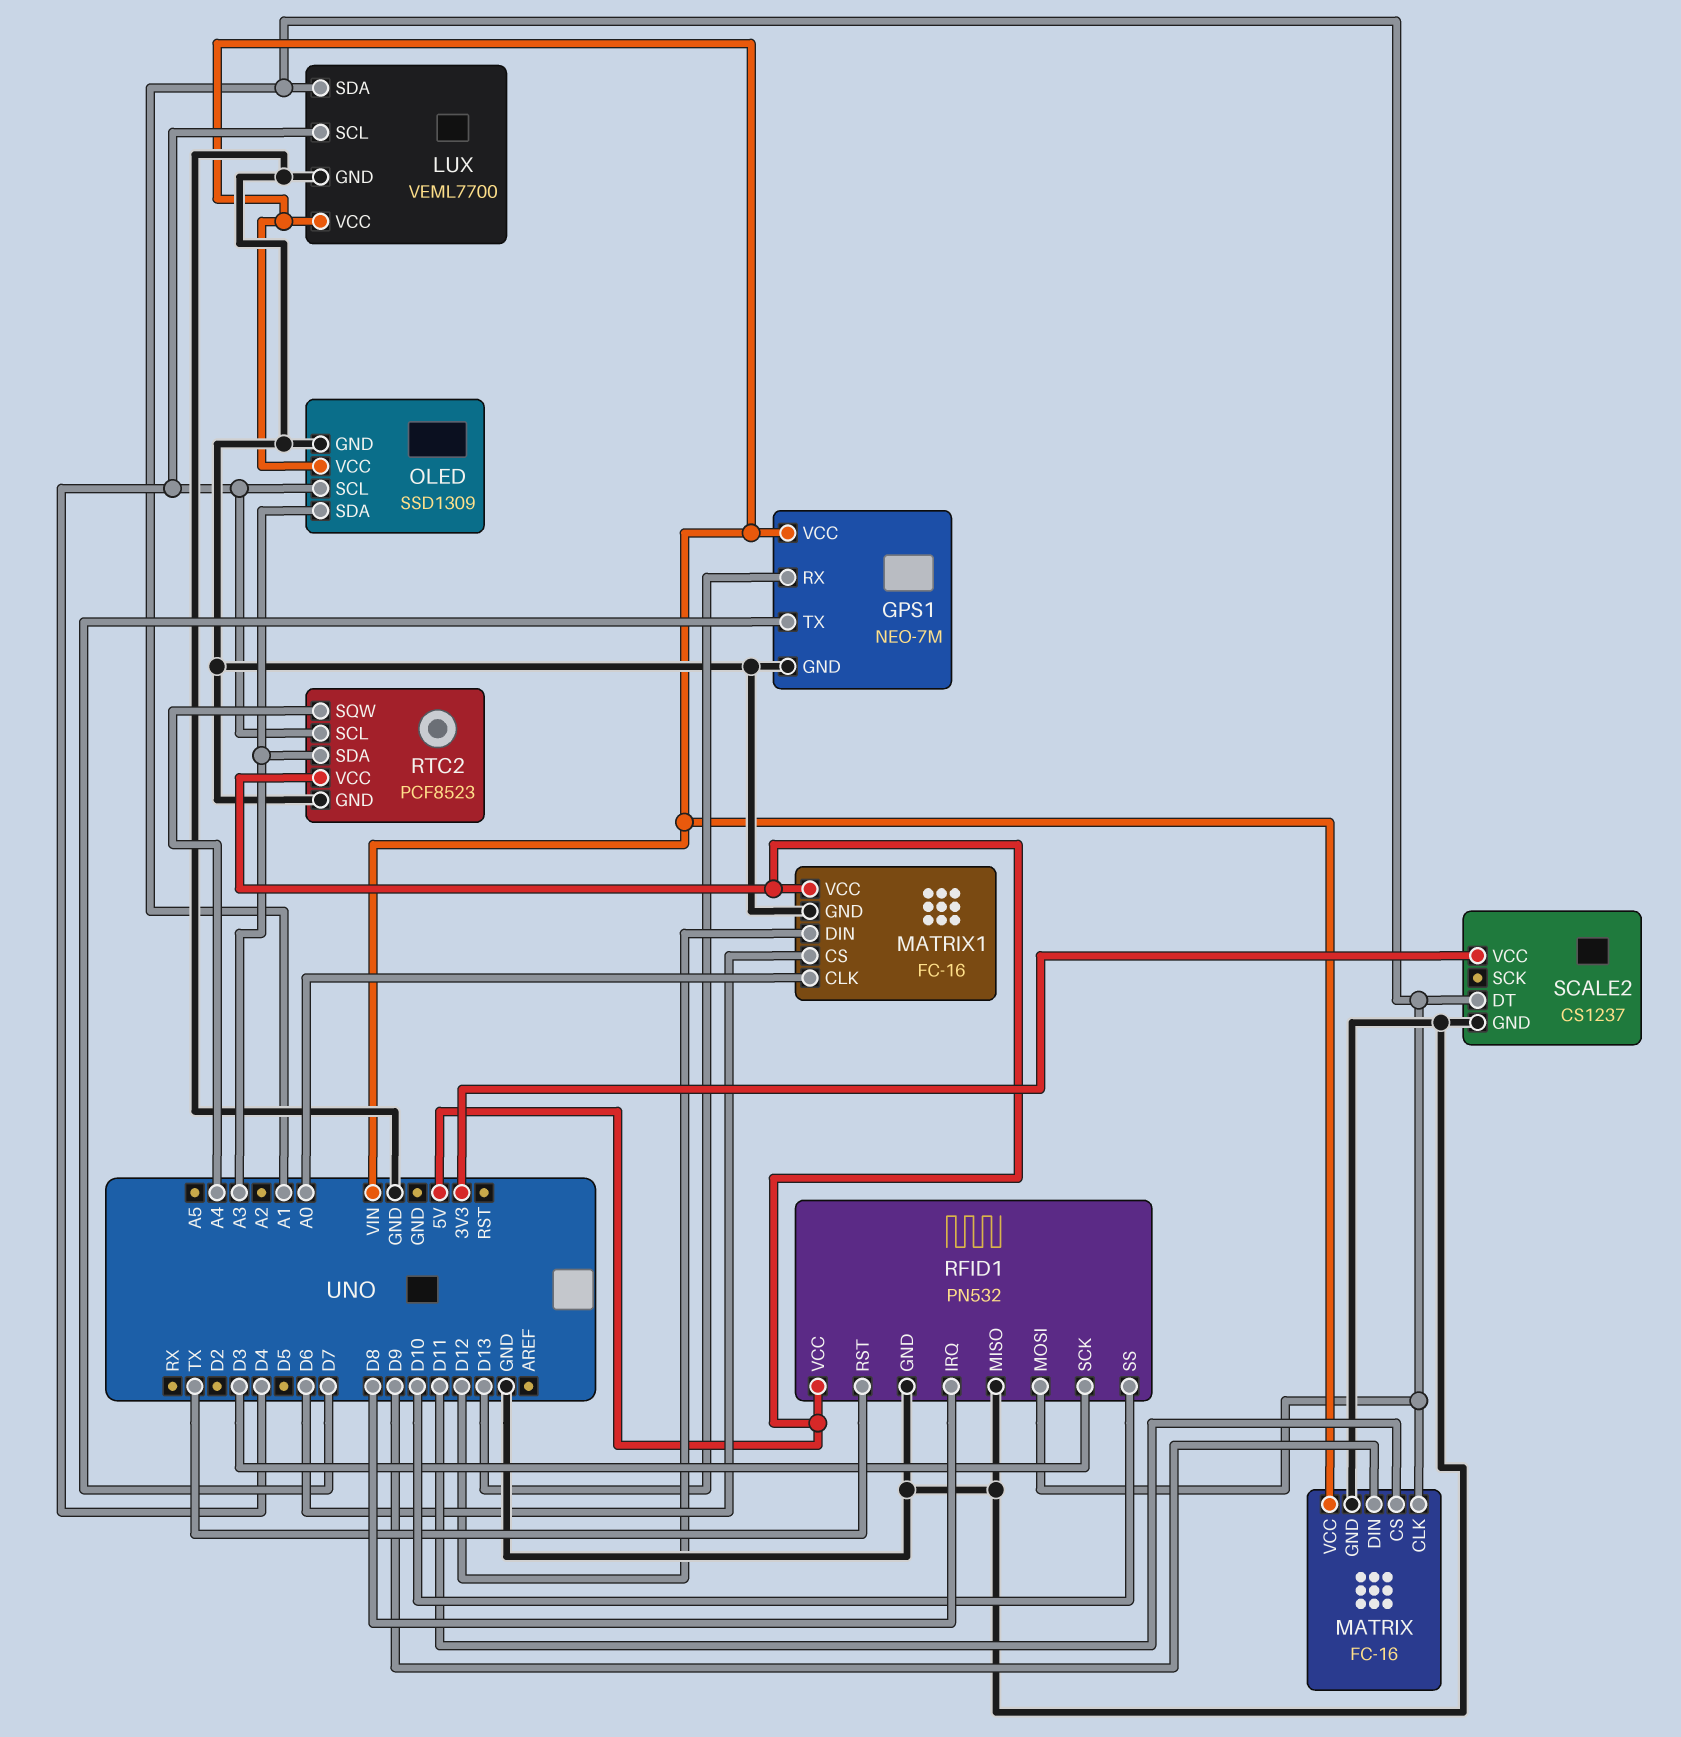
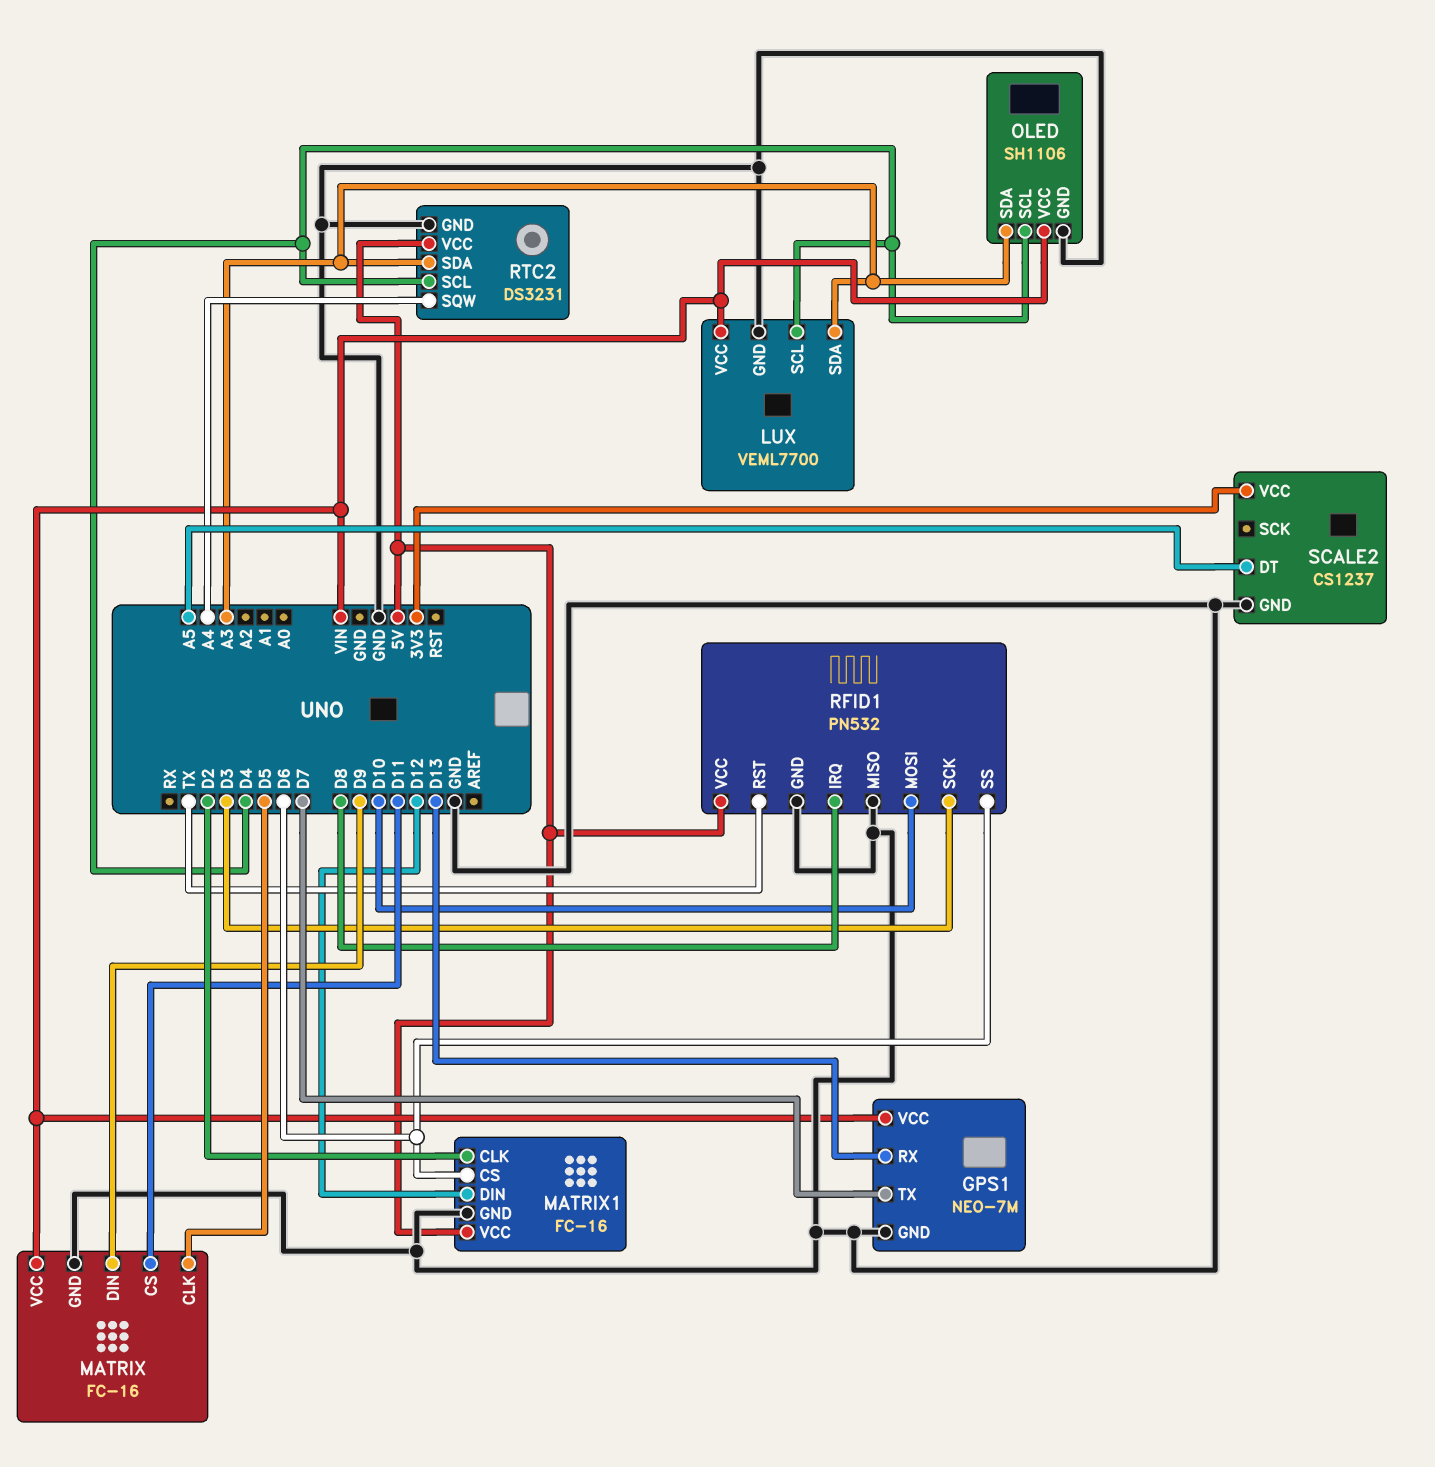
LUX pin SDA: A1 -> A3
MATRIX pin CLK: A1 -> D5
MATRIX1 pin CLK: A0 -> D2
OLED: SSD1309 -> SH1106
RFID1 pin MOSI: A1 -> D10
RFID1 pin SS: D10 -> D6
RTC2: PCF8523 -> DS3231
SCALE2 pin DT: A1 -> A5

